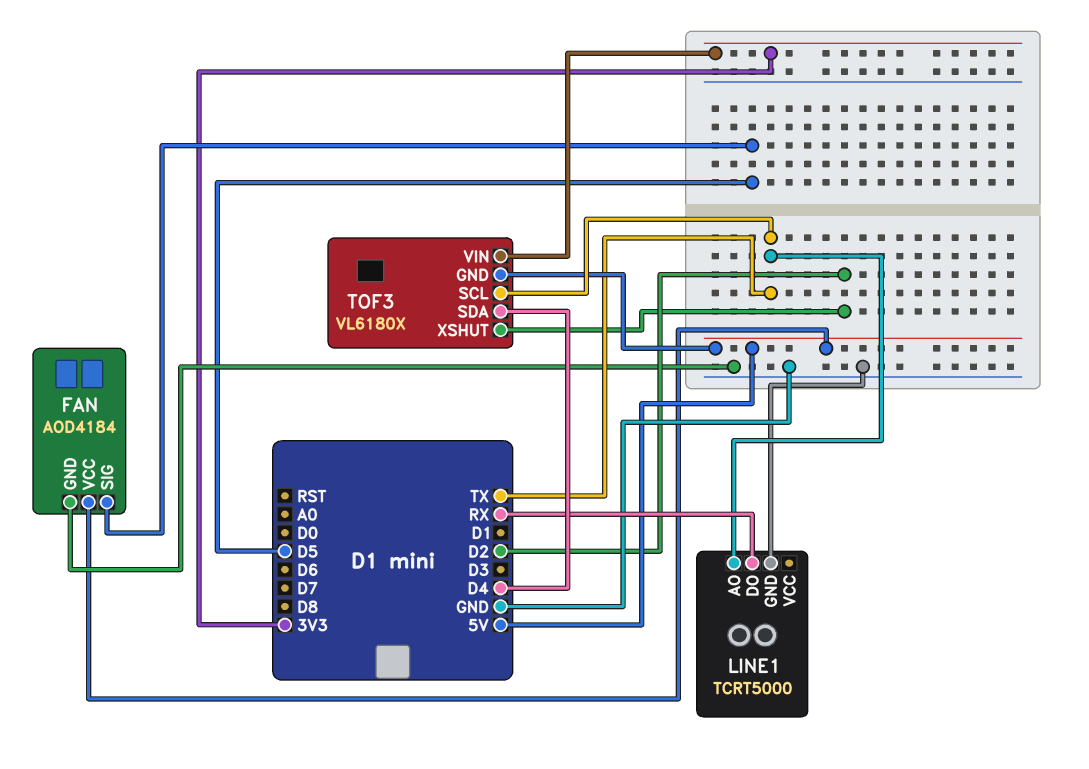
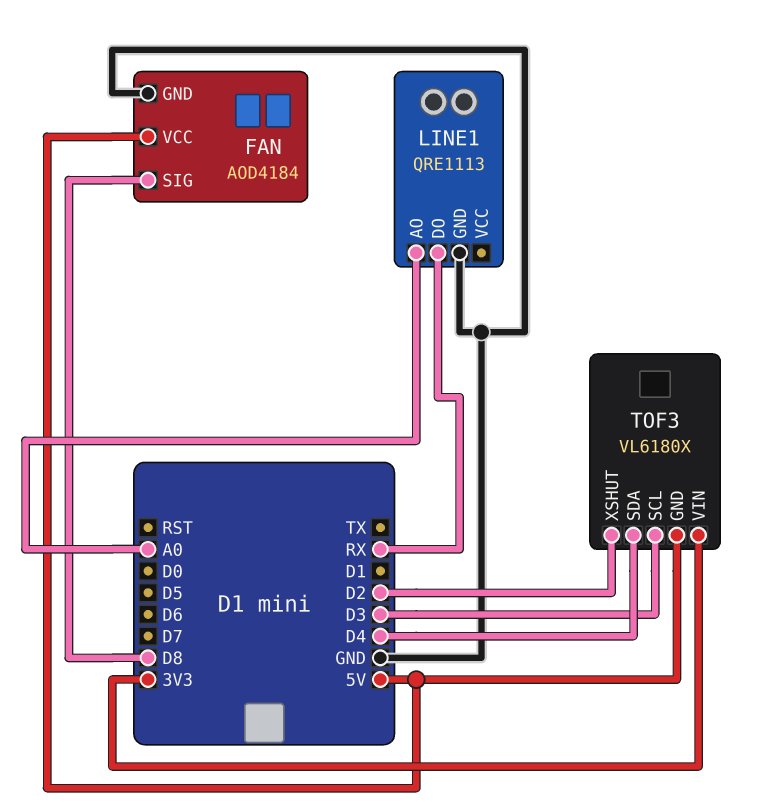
FAN pin SIG: D5 -> D8
LINE1: TCRT5000 -> QRE1113
LINE1 pin AO: TX -> A0
TOF3 pin SCL: TX -> D3

